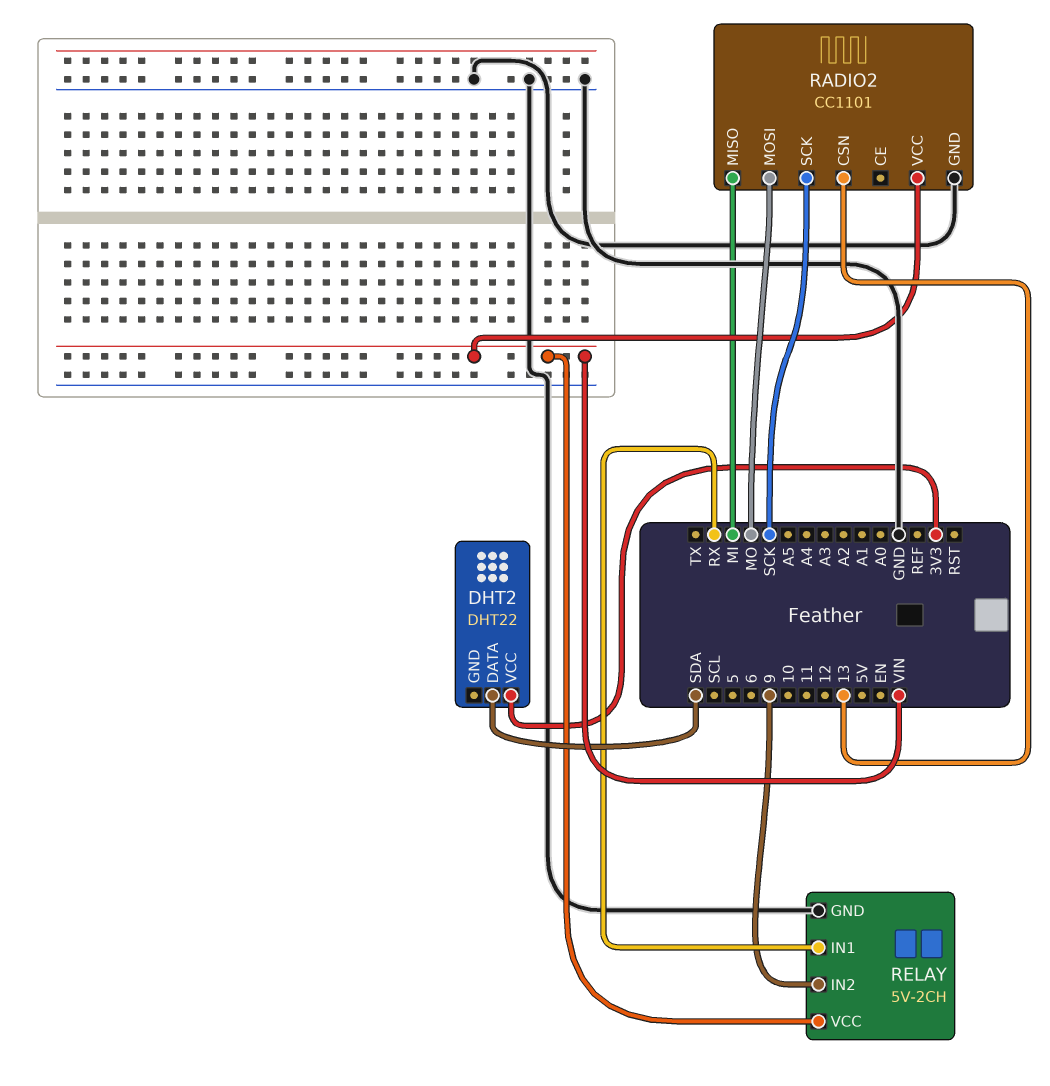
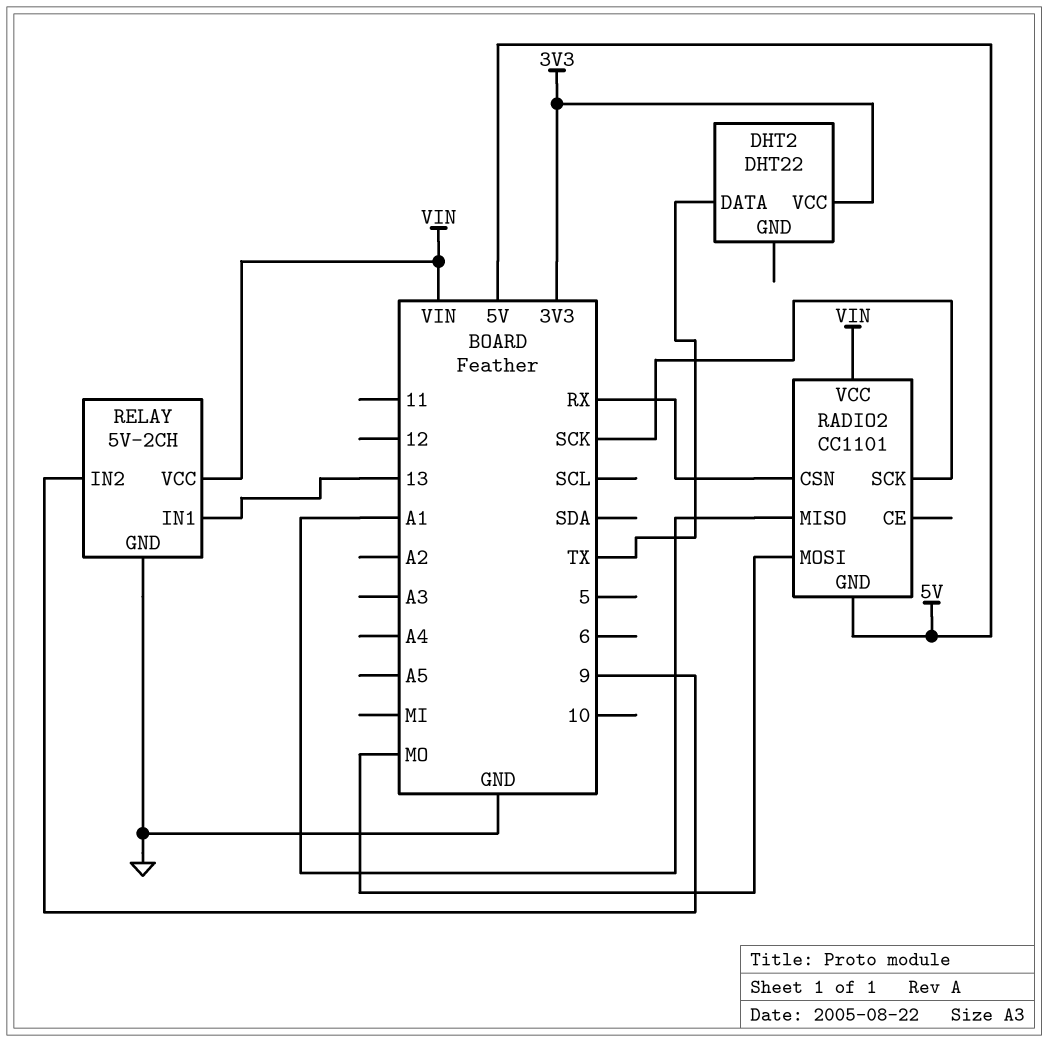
DHT2 pin DATA: SDA -> TX
RADIO2 pin CSN: 13 -> RX
RADIO2 pin GND: GND -> 5V
RADIO2 pin MISO: MI -> A1
RELAY pin IN1: RX -> 13

